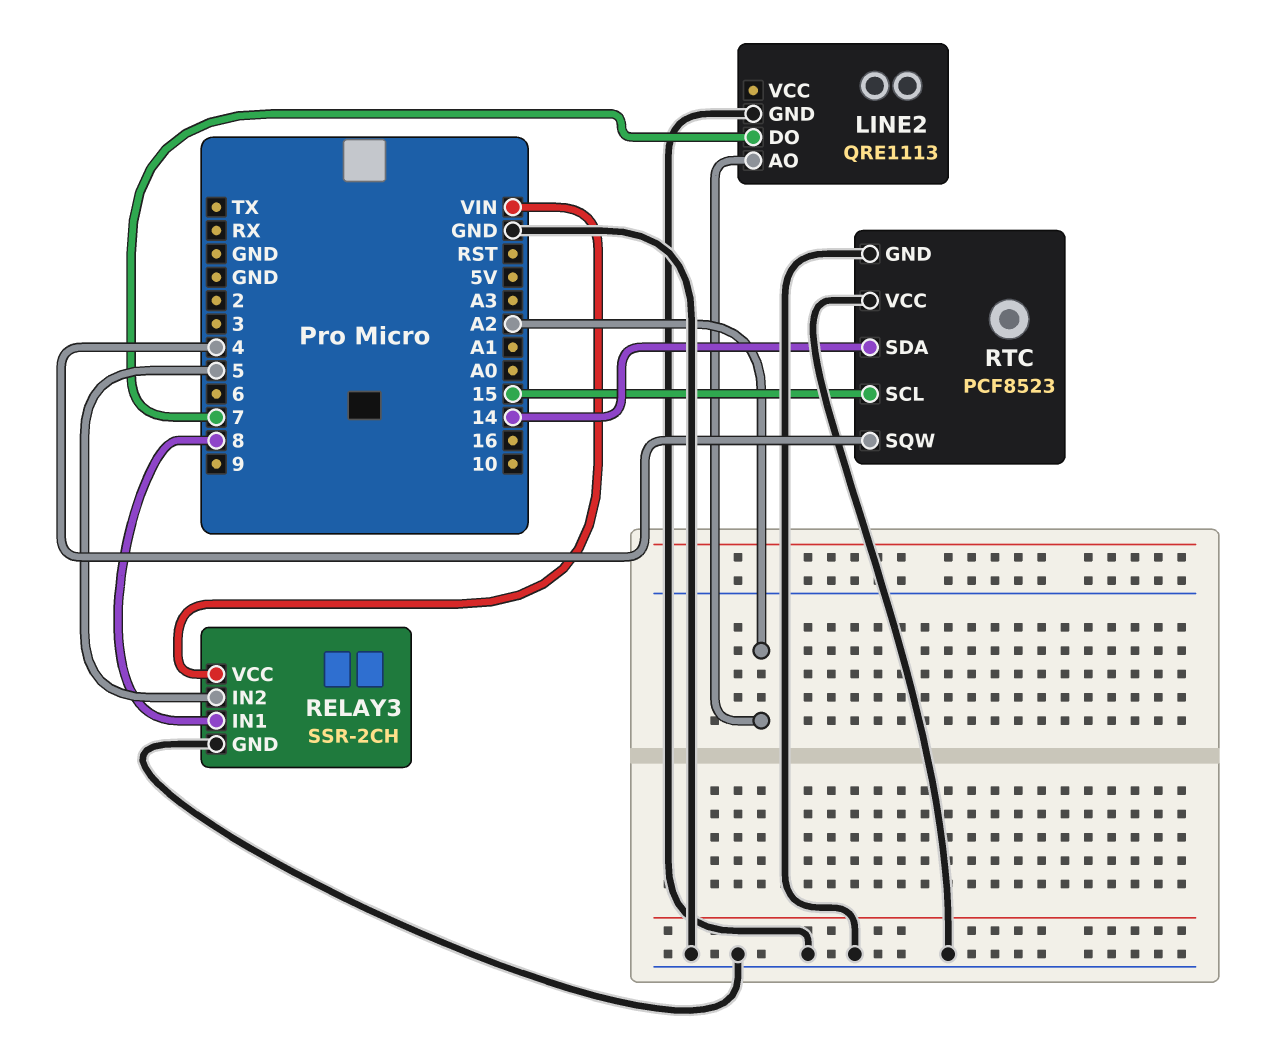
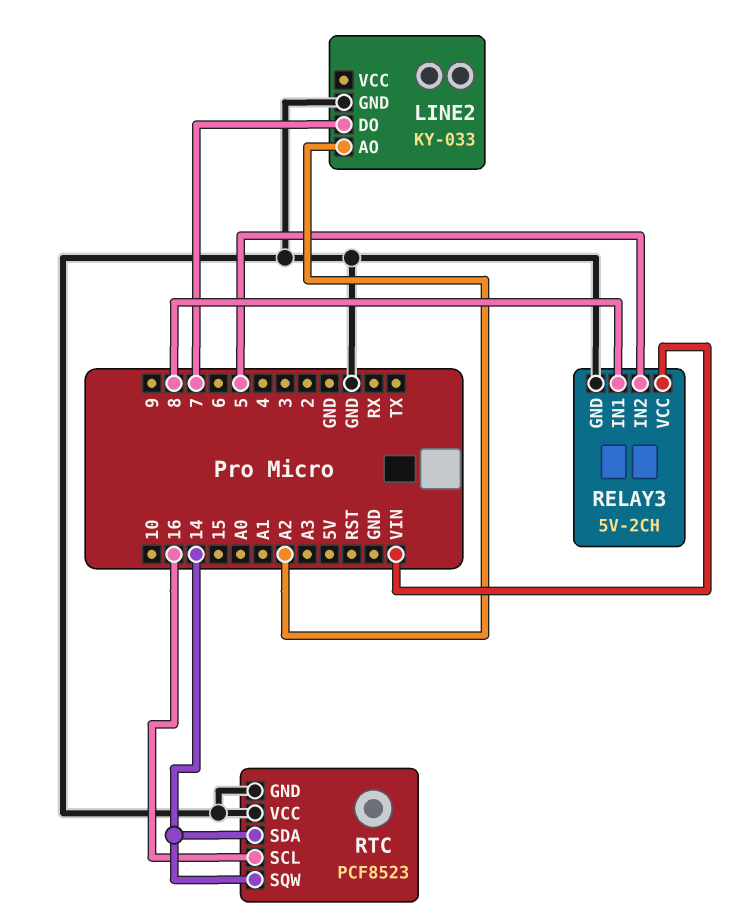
LINE2: QRE1113 -> KY-033
RELAY3: SSR-2CH -> 5V-2CH
RTC pin SCL: 15 -> 16
RTC pin SQW: 4 -> 14

